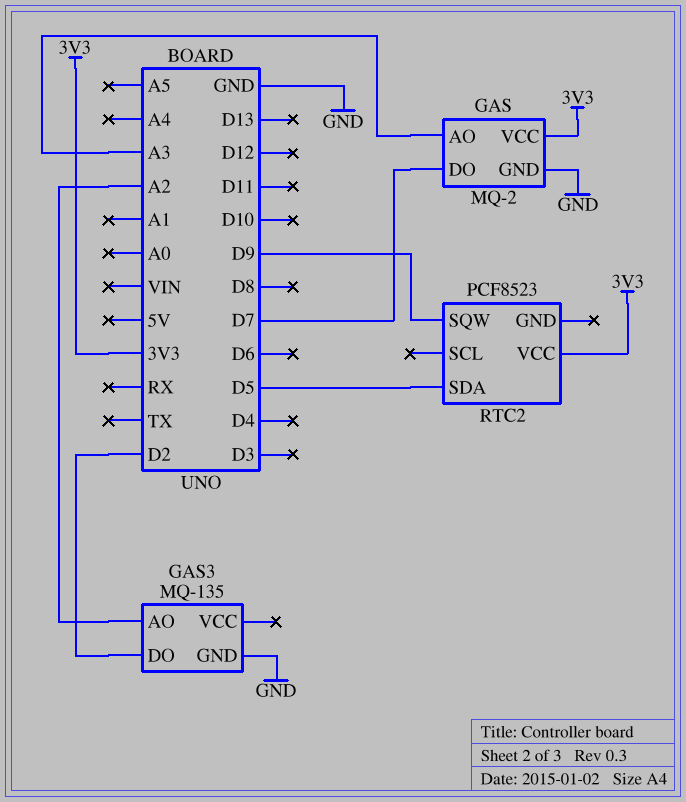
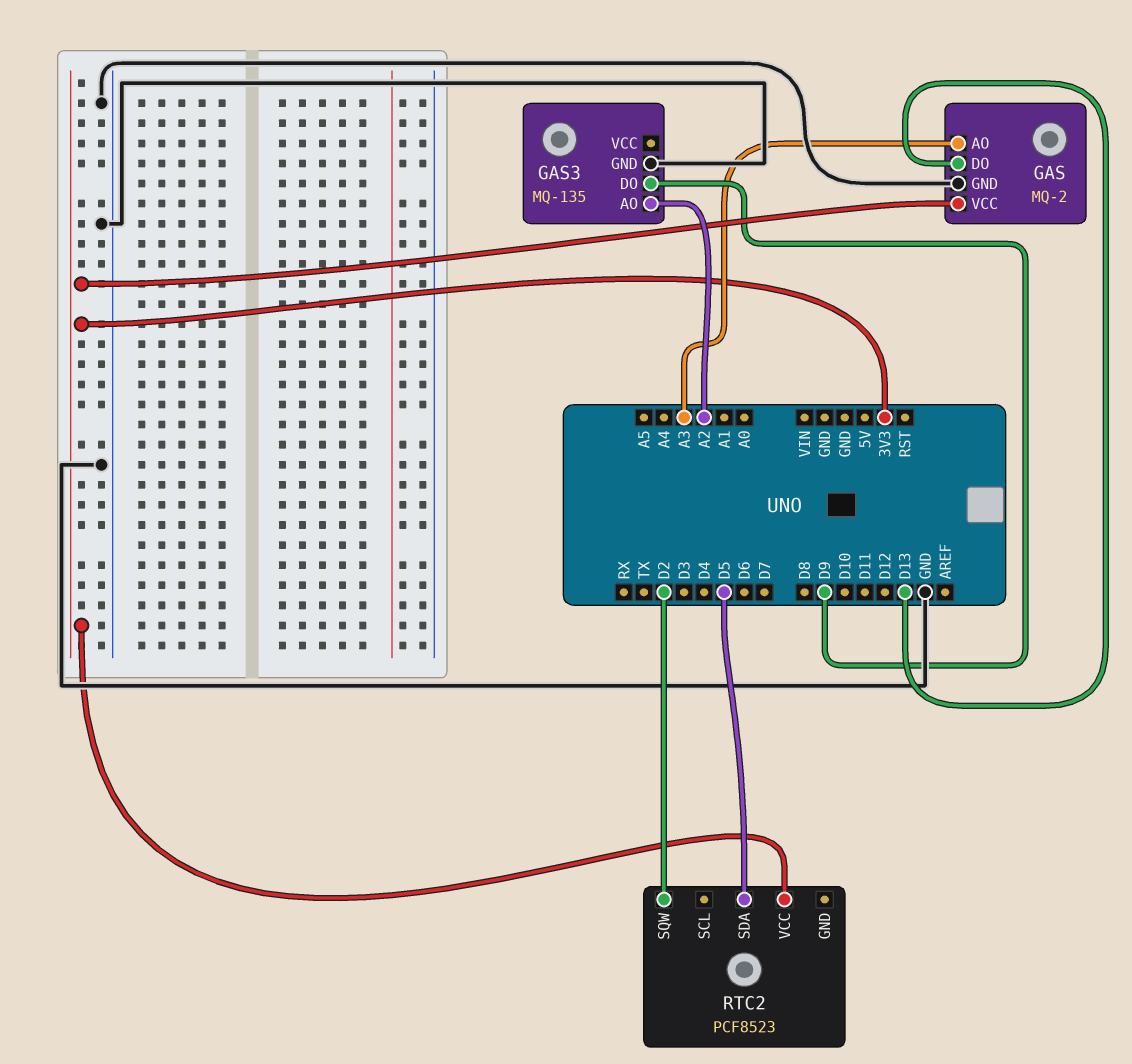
GAS pin DO: D7 -> D13
GAS3 pin DO: D2 -> D9
RTC2 pin SQW: D9 -> D2

